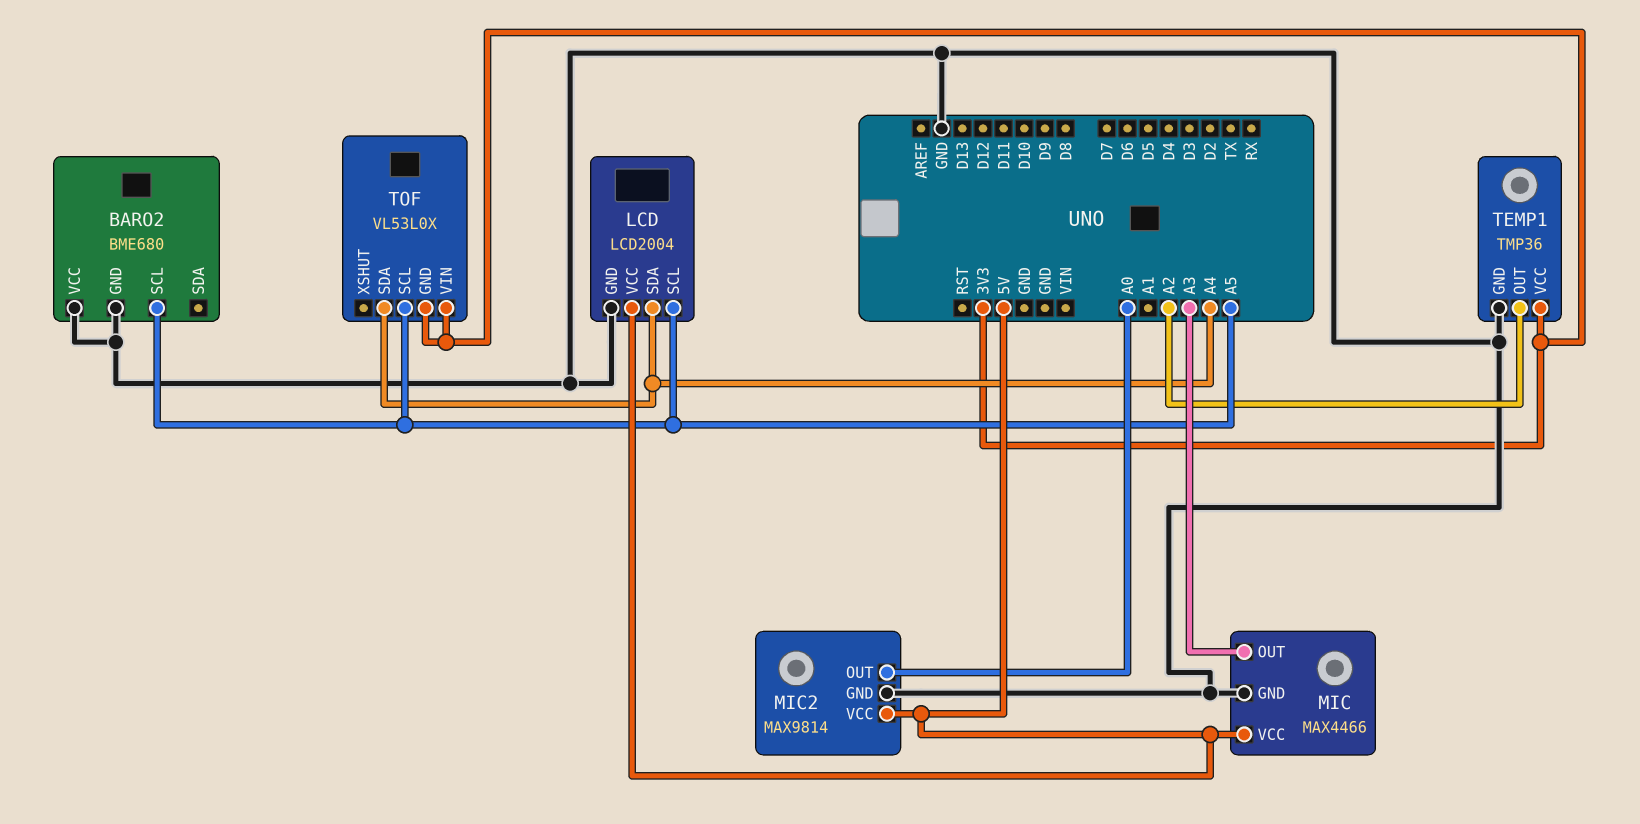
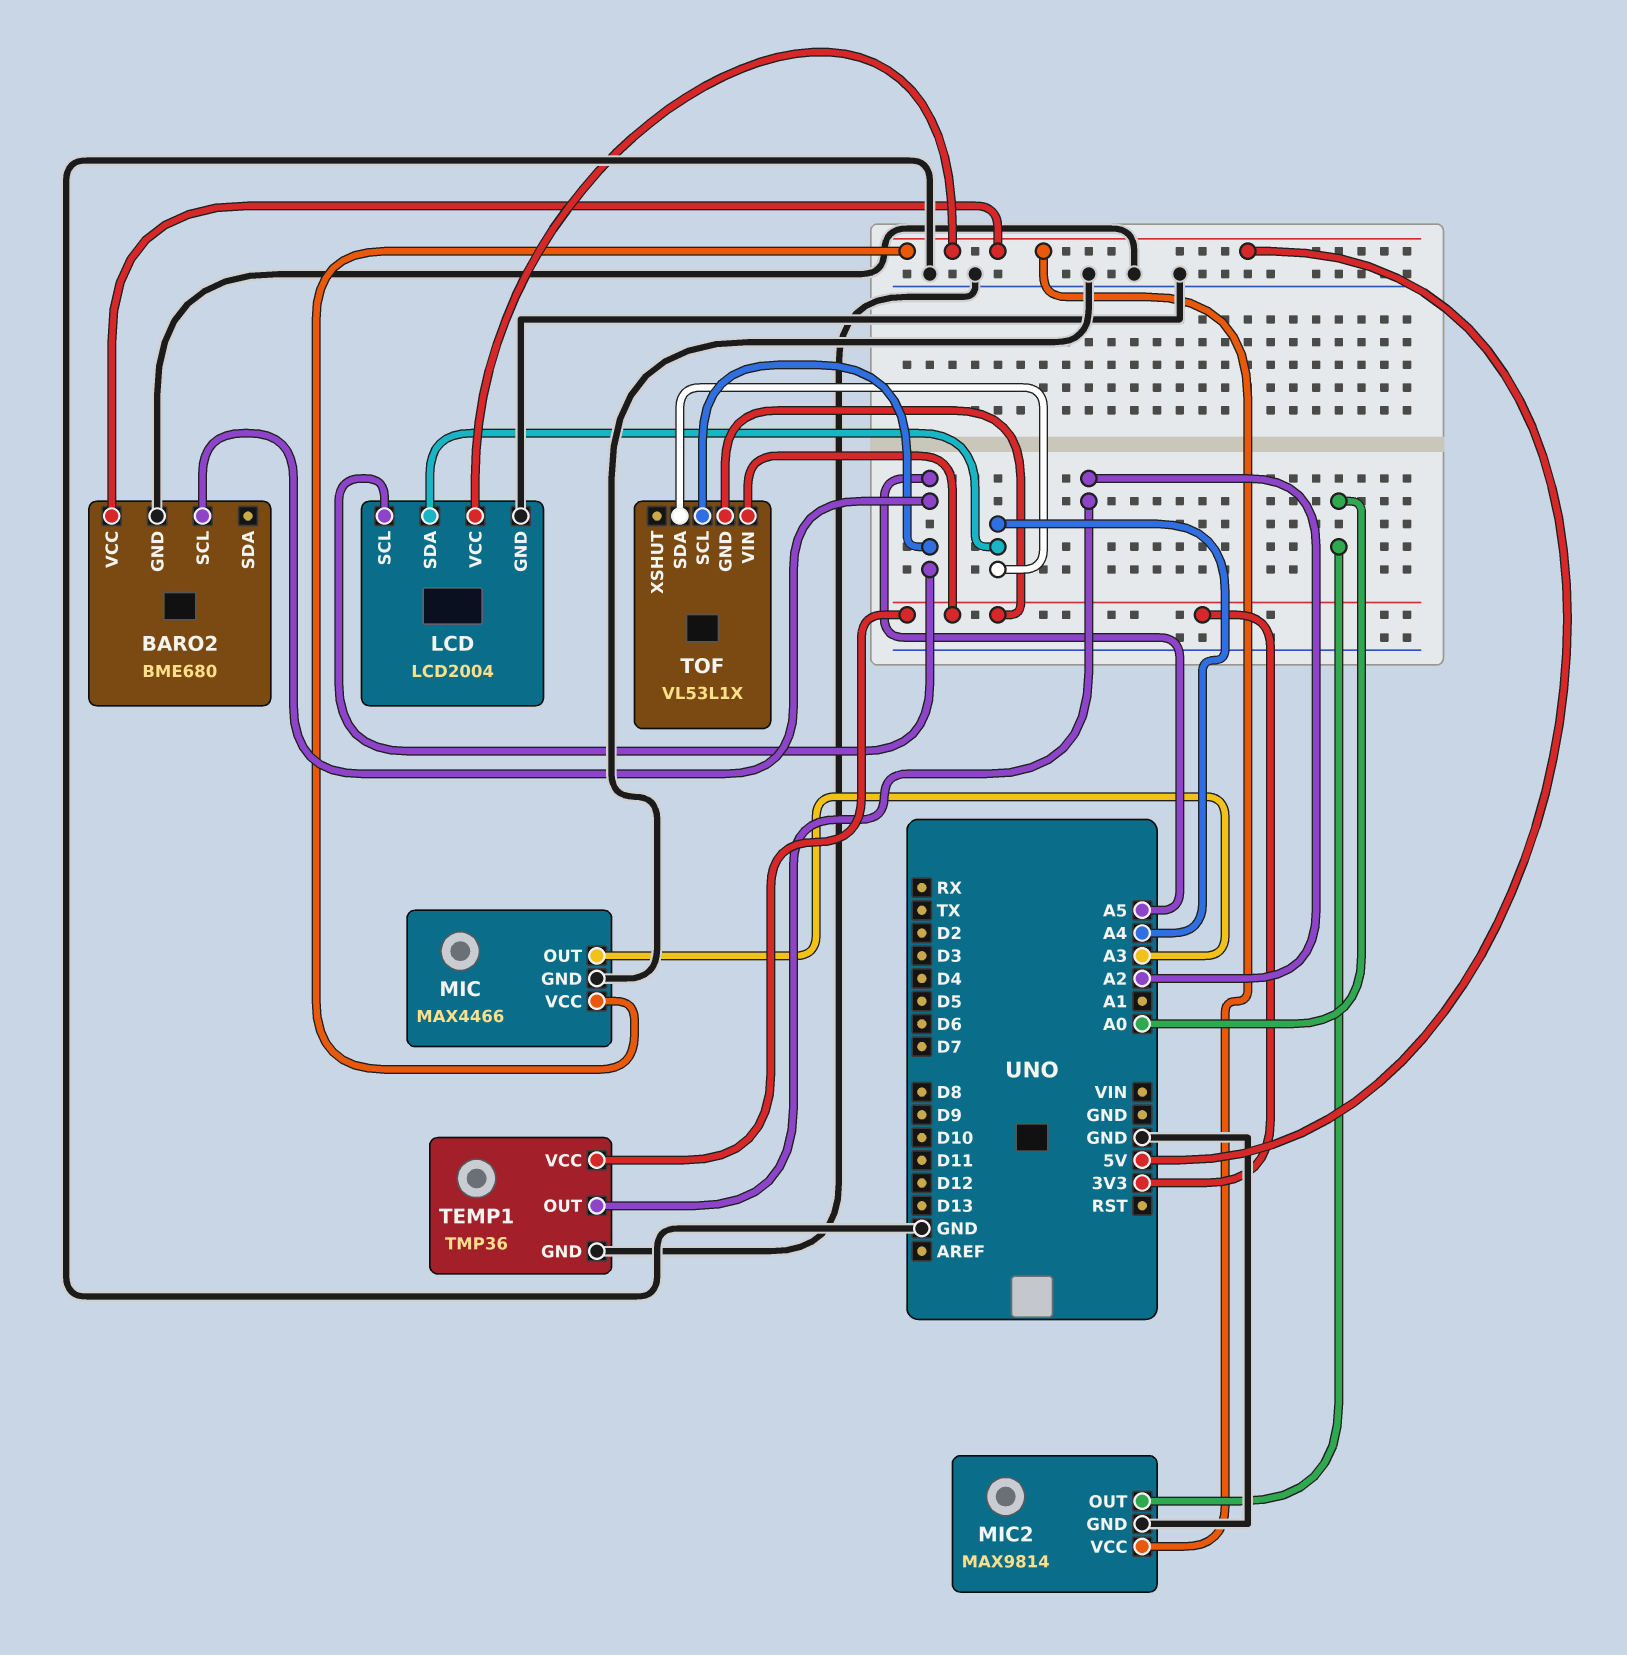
BARO2 pin VCC: GND -> 5V
TOF: VL53L0X -> VL53L1X

